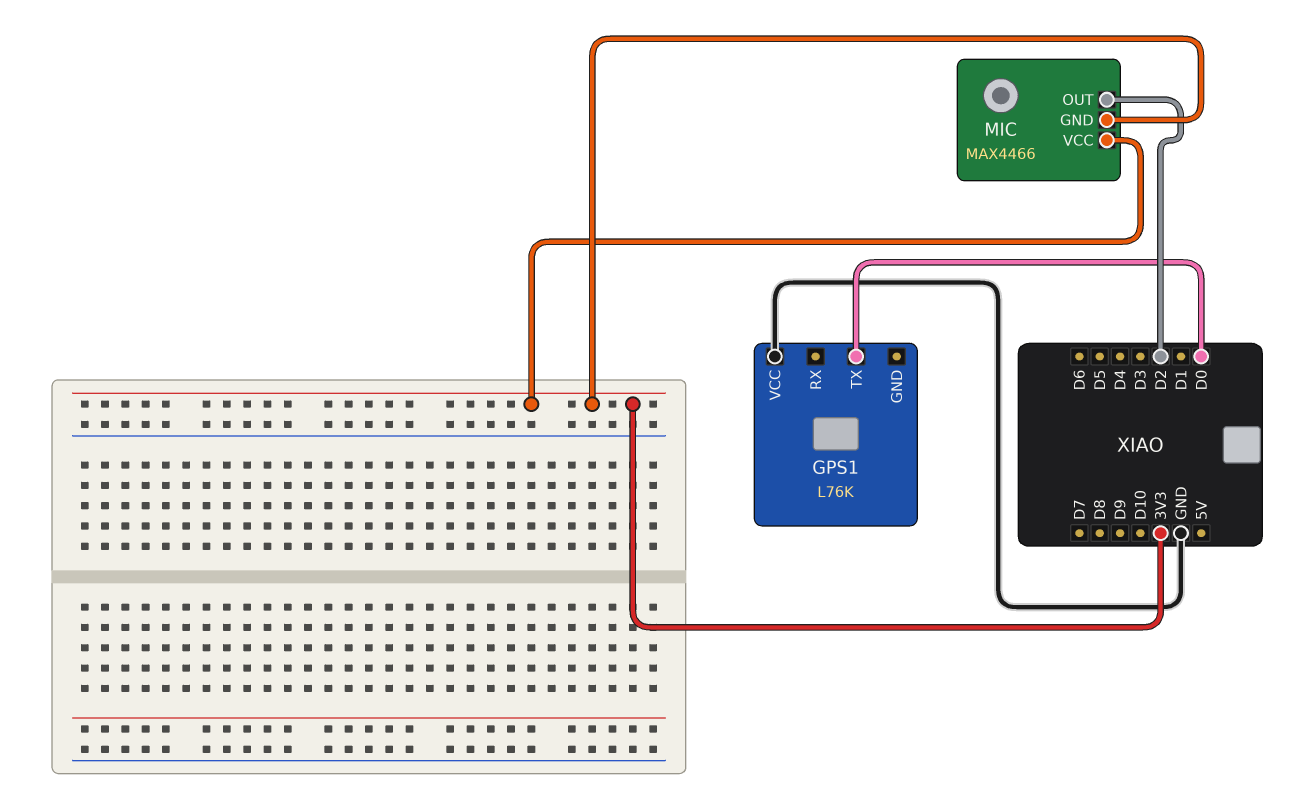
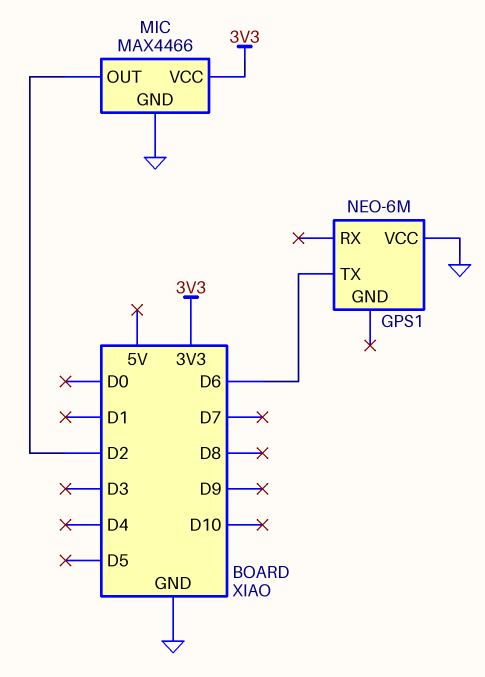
GPS1: L76K -> NEO-6M
GPS1 pin TX: D0 -> D6
MIC pin GND: 3V3 -> GND

